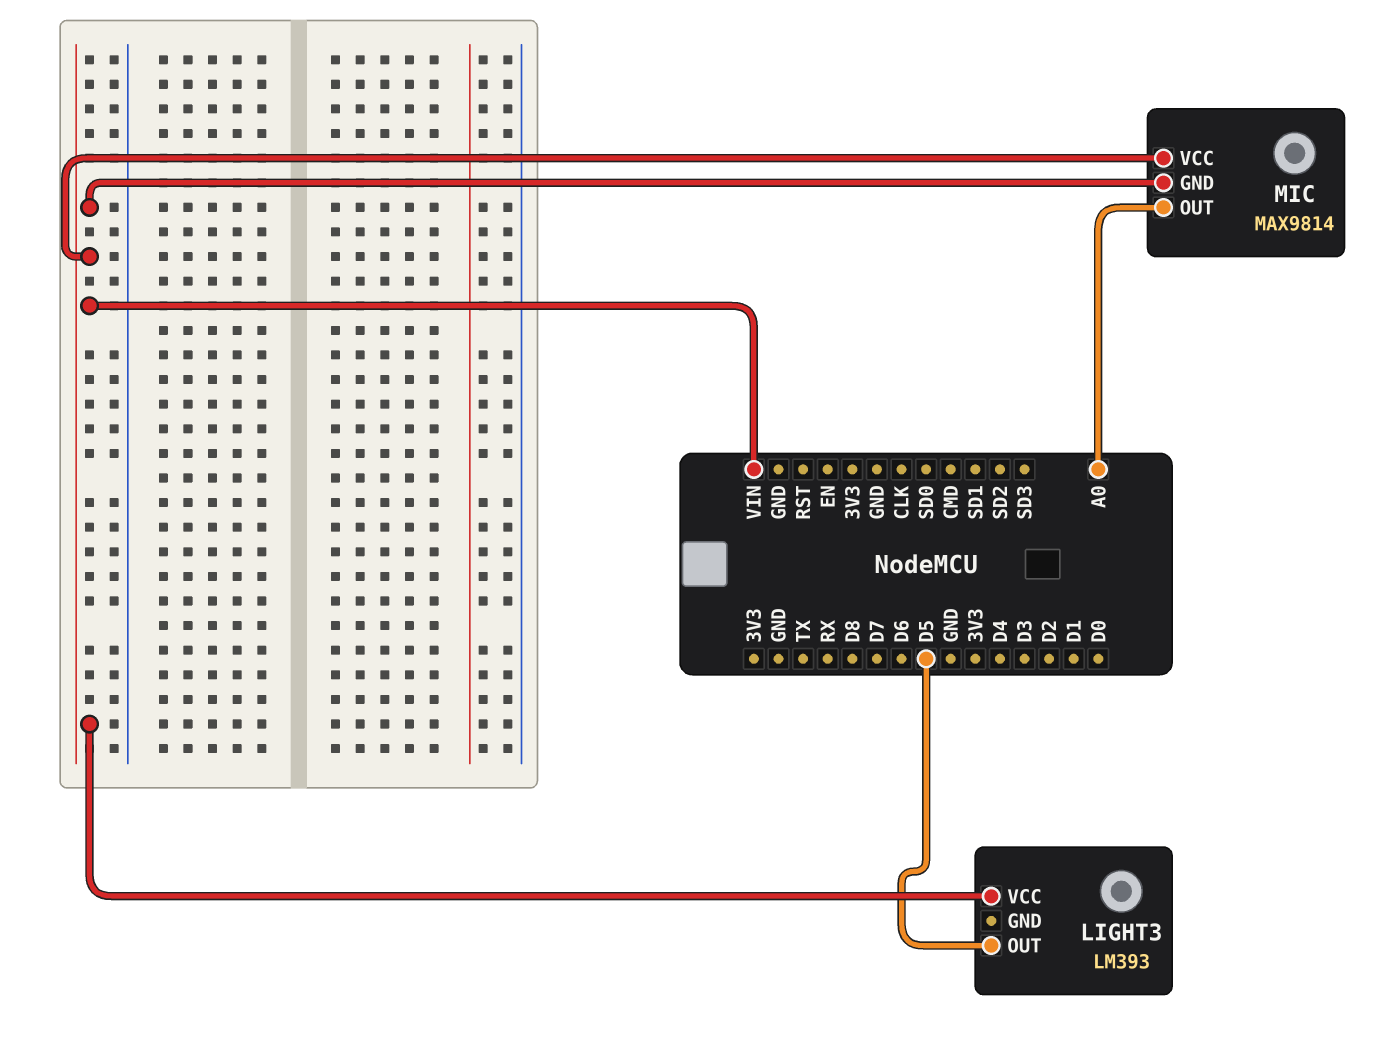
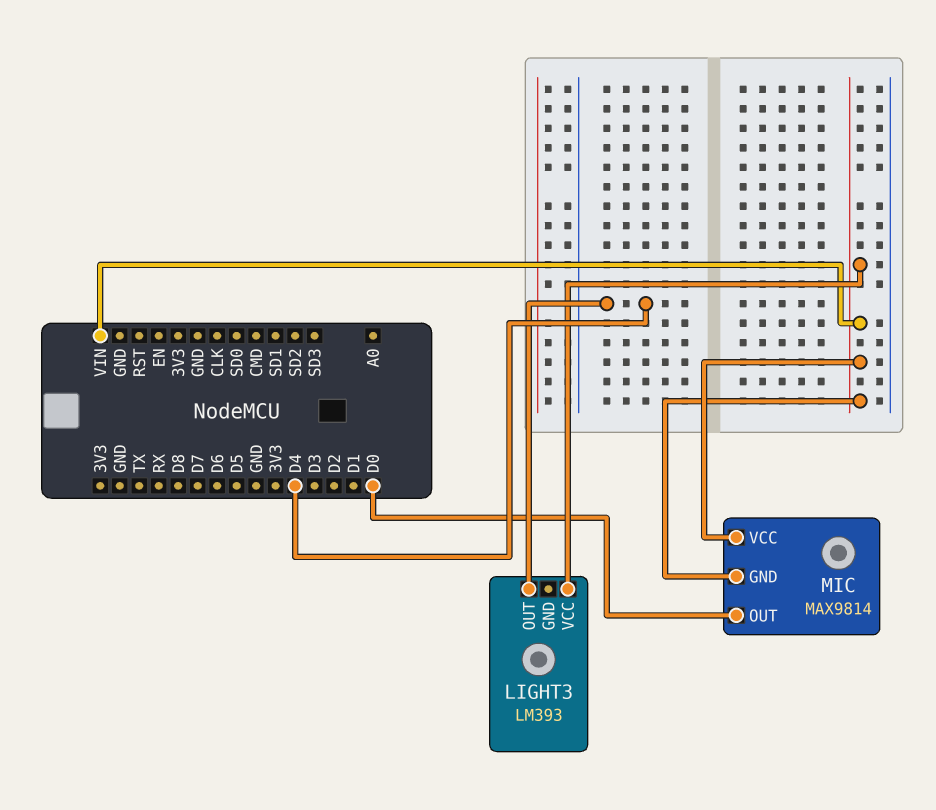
LIGHT3 pin OUT: D5 -> D4
MIC pin OUT: A0 -> D0

